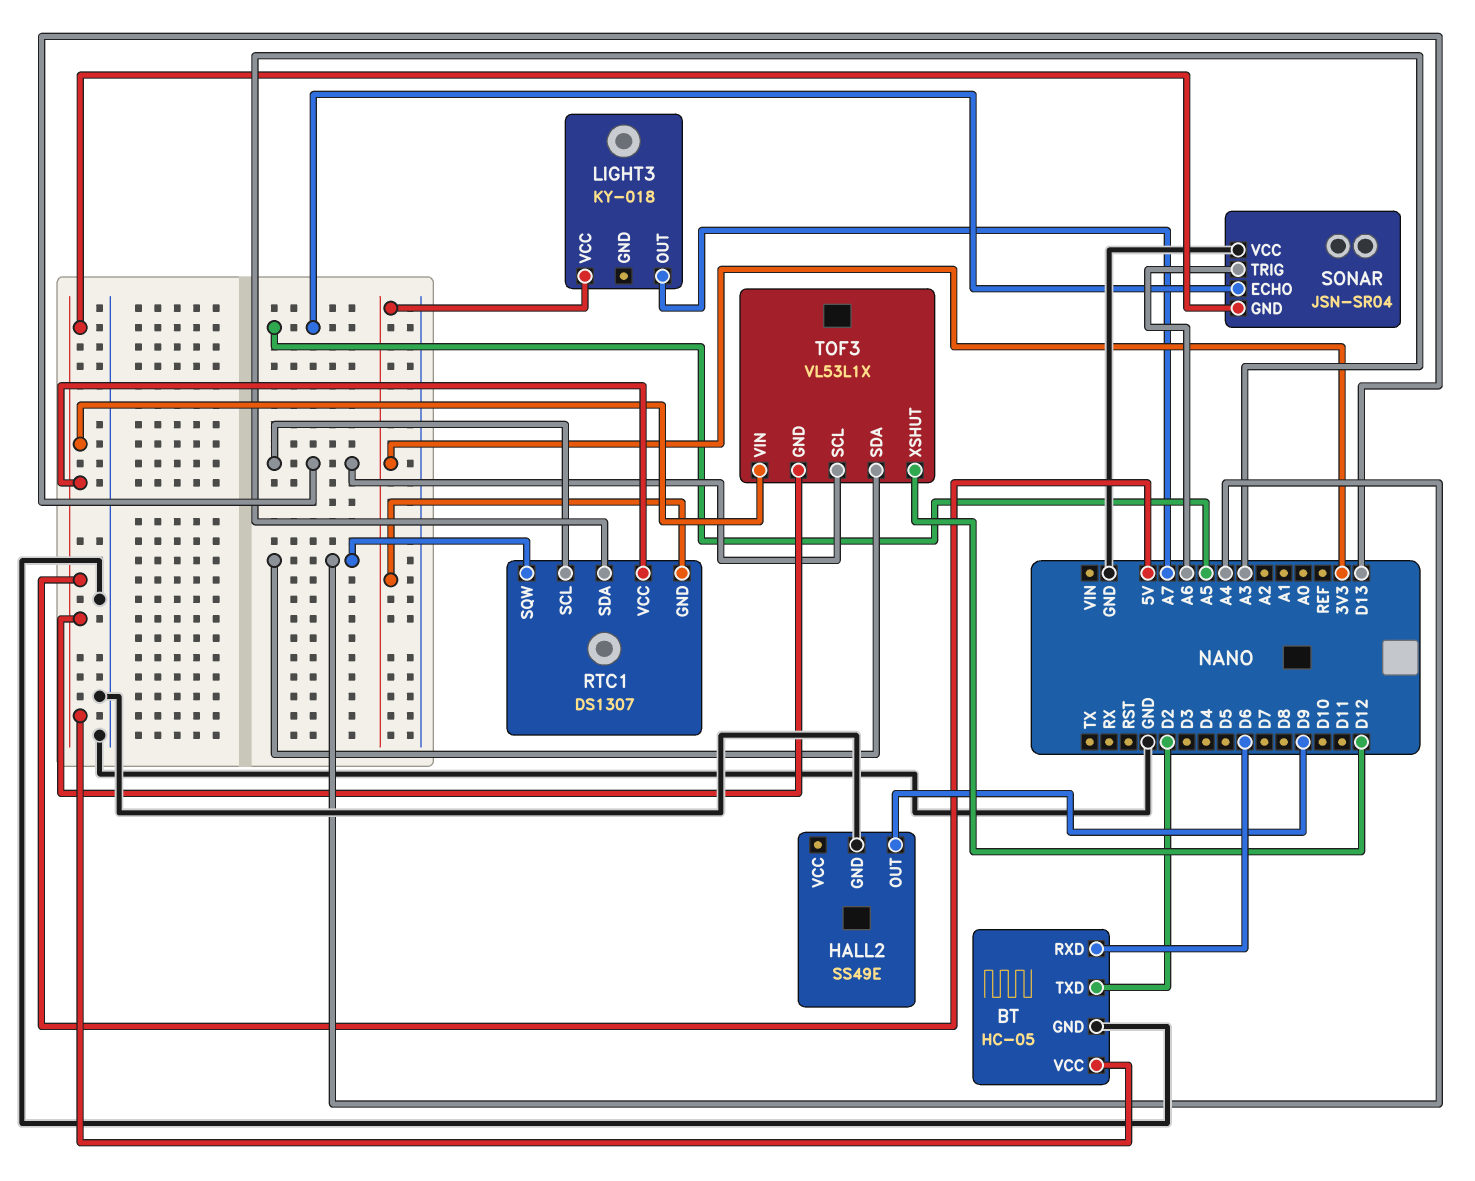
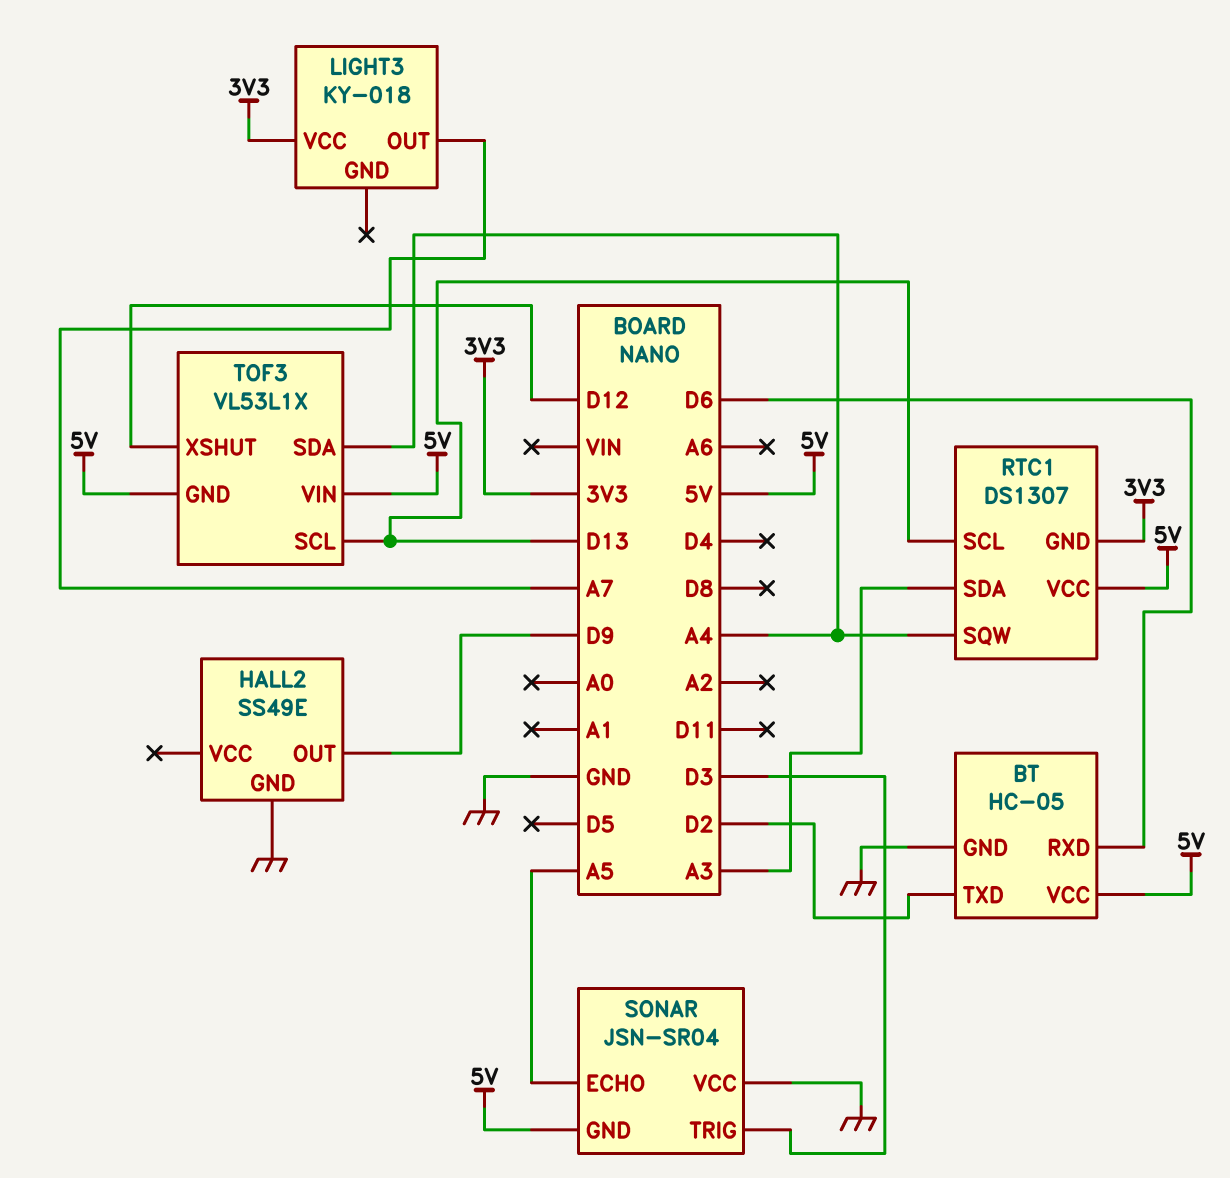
SONAR pin TRIG: A6 -> D3

